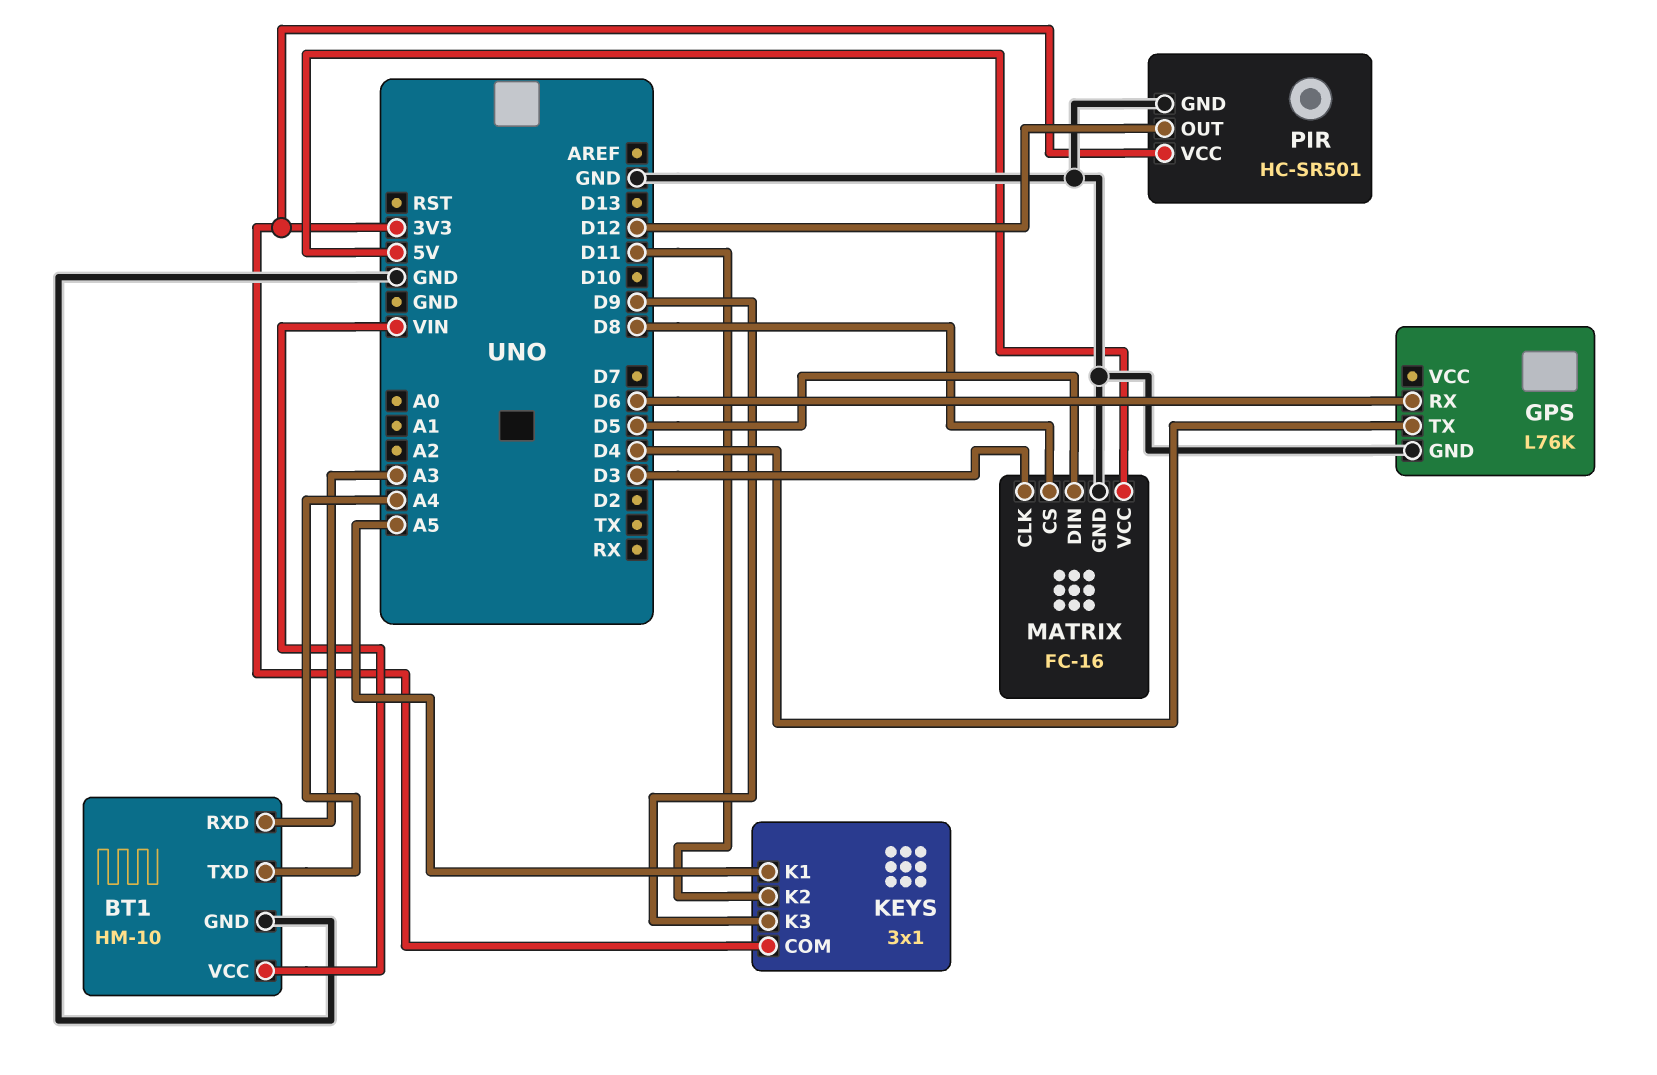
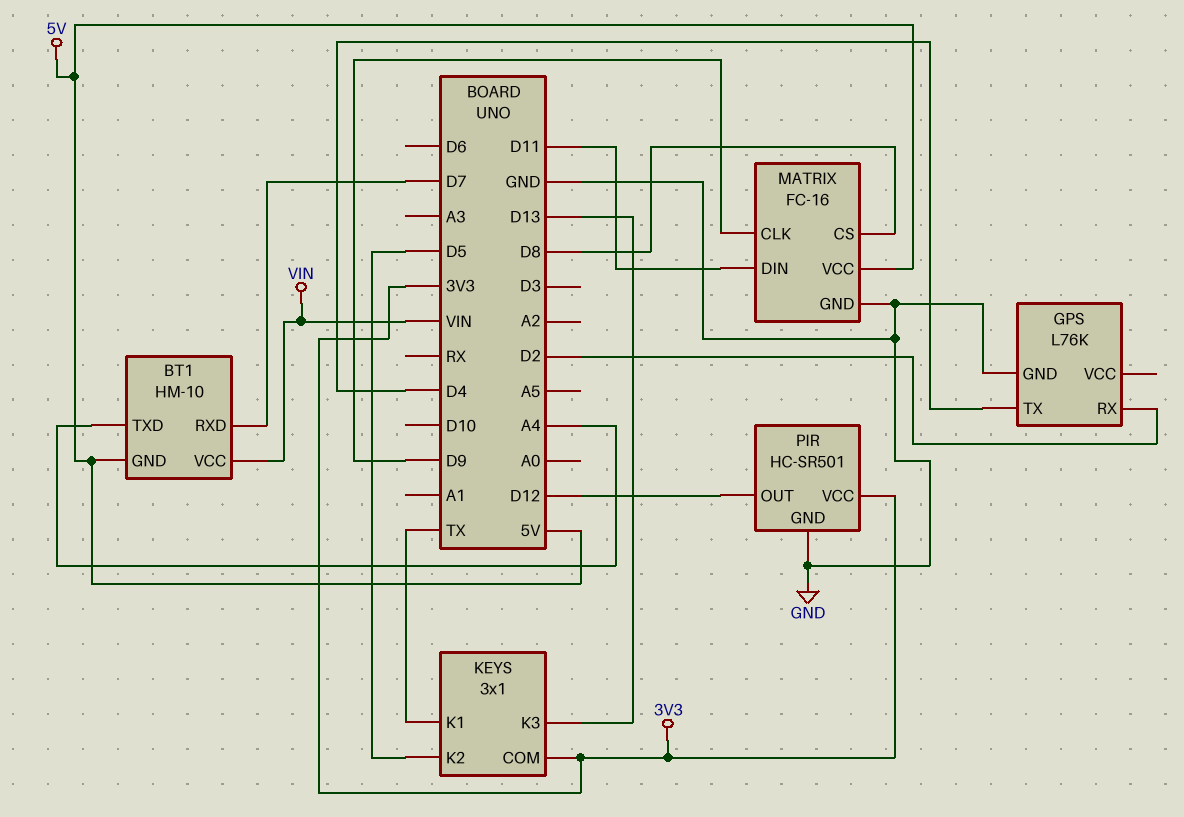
BT1 pin GND: GND -> 5V
BT1 pin RXD: A3 -> D7
GPS pin RX: D6 -> D2
KEYS pin K1: A5 -> TX
KEYS pin K2: D11 -> D5
KEYS pin K3: D9 -> D13
MATRIX pin CLK: D3 -> D9
MATRIX pin DIN: D5 -> D11

